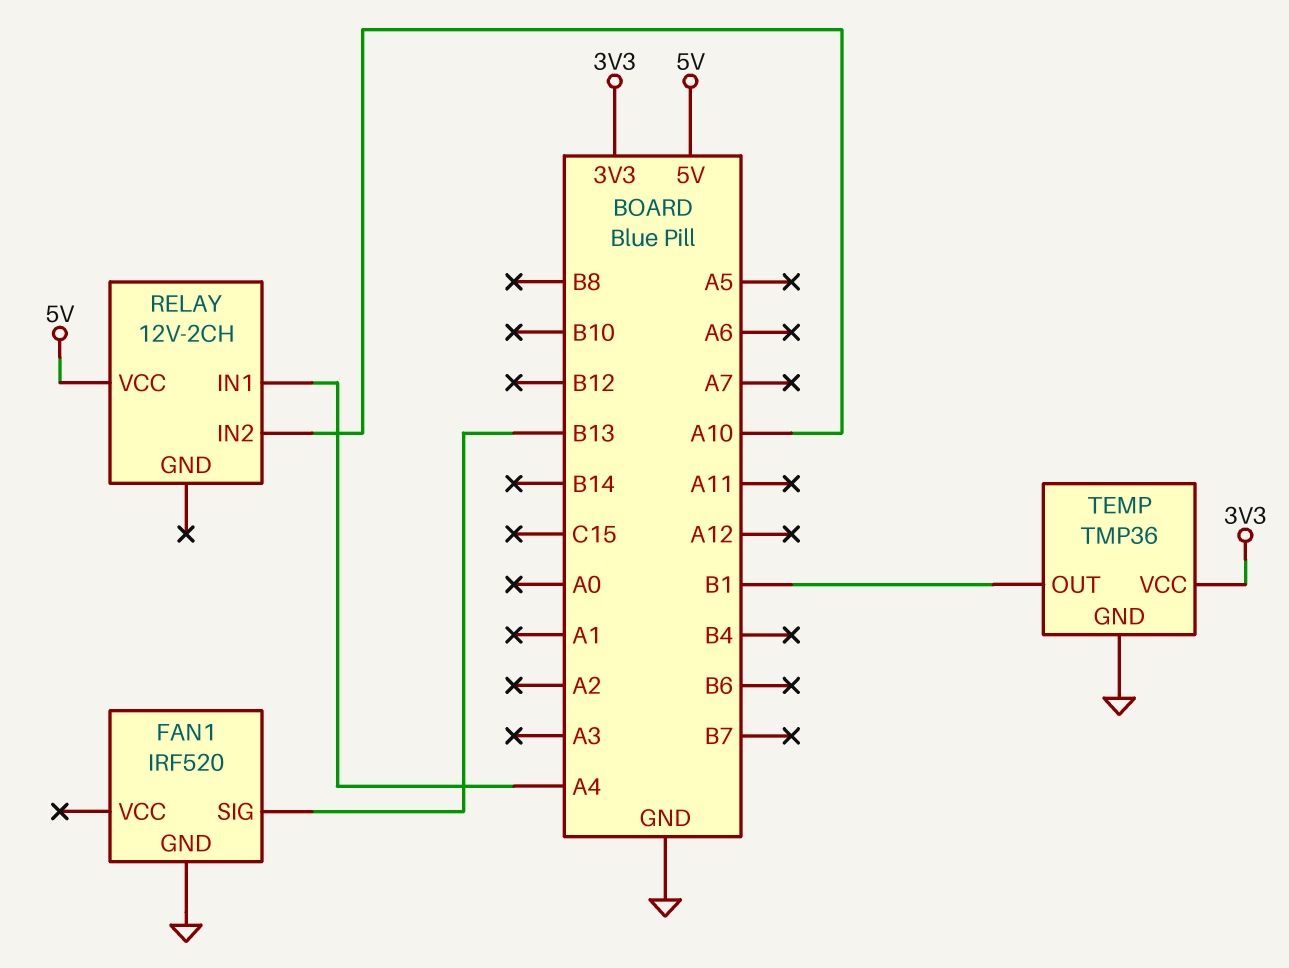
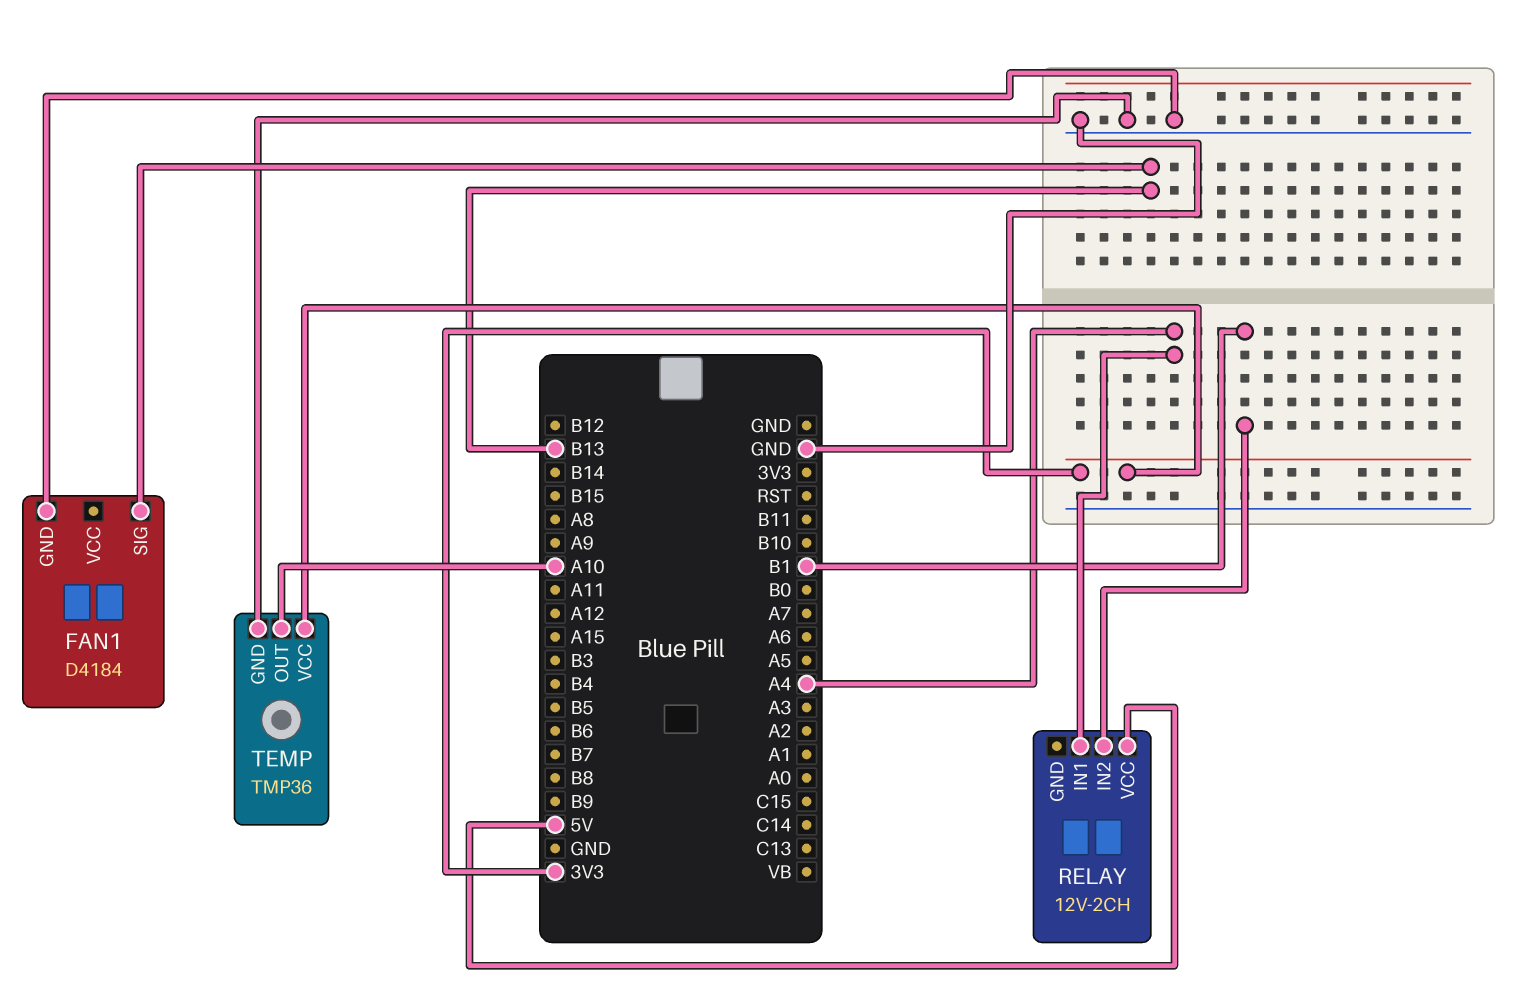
FAN1: IRF520 -> D4184
RELAY pin IN2: A10 -> B1
TEMP pin OUT: B1 -> A10

